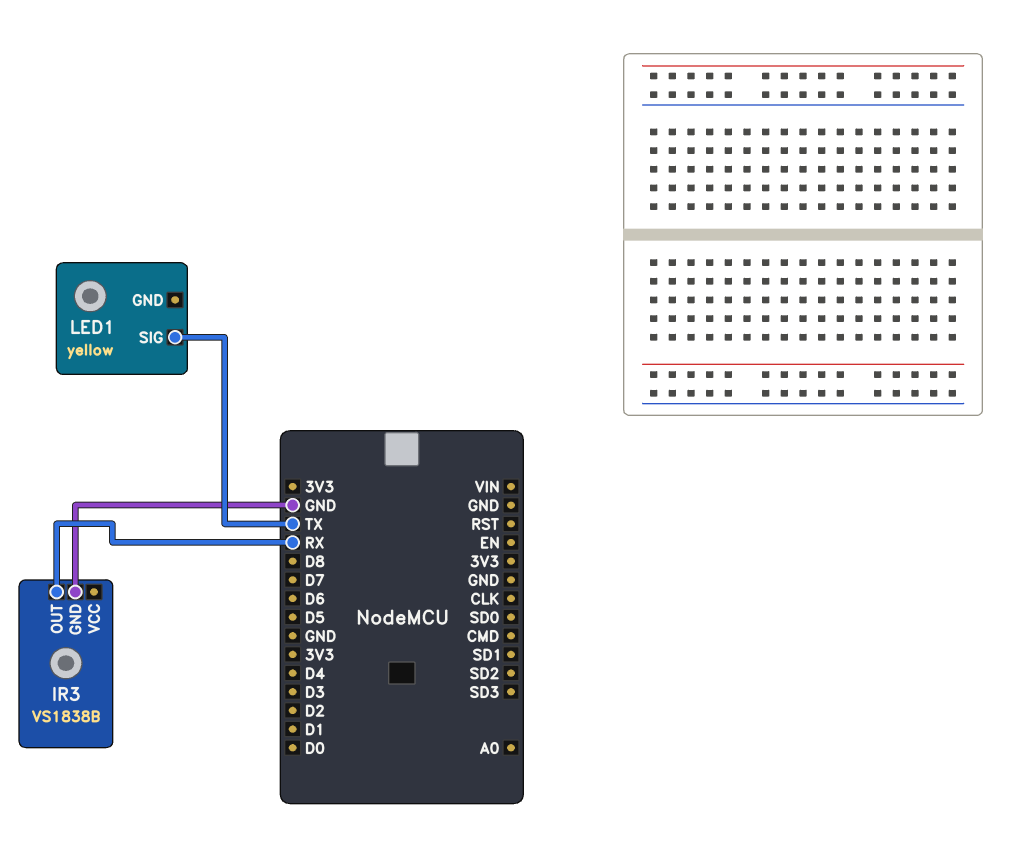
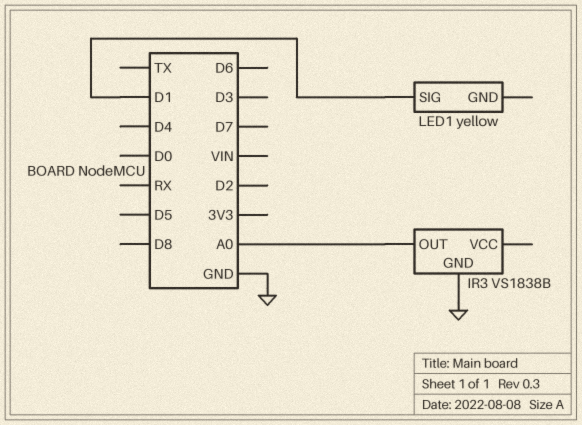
IR3 pin OUT: RX -> A0
LED1 pin SIG: TX -> D1

